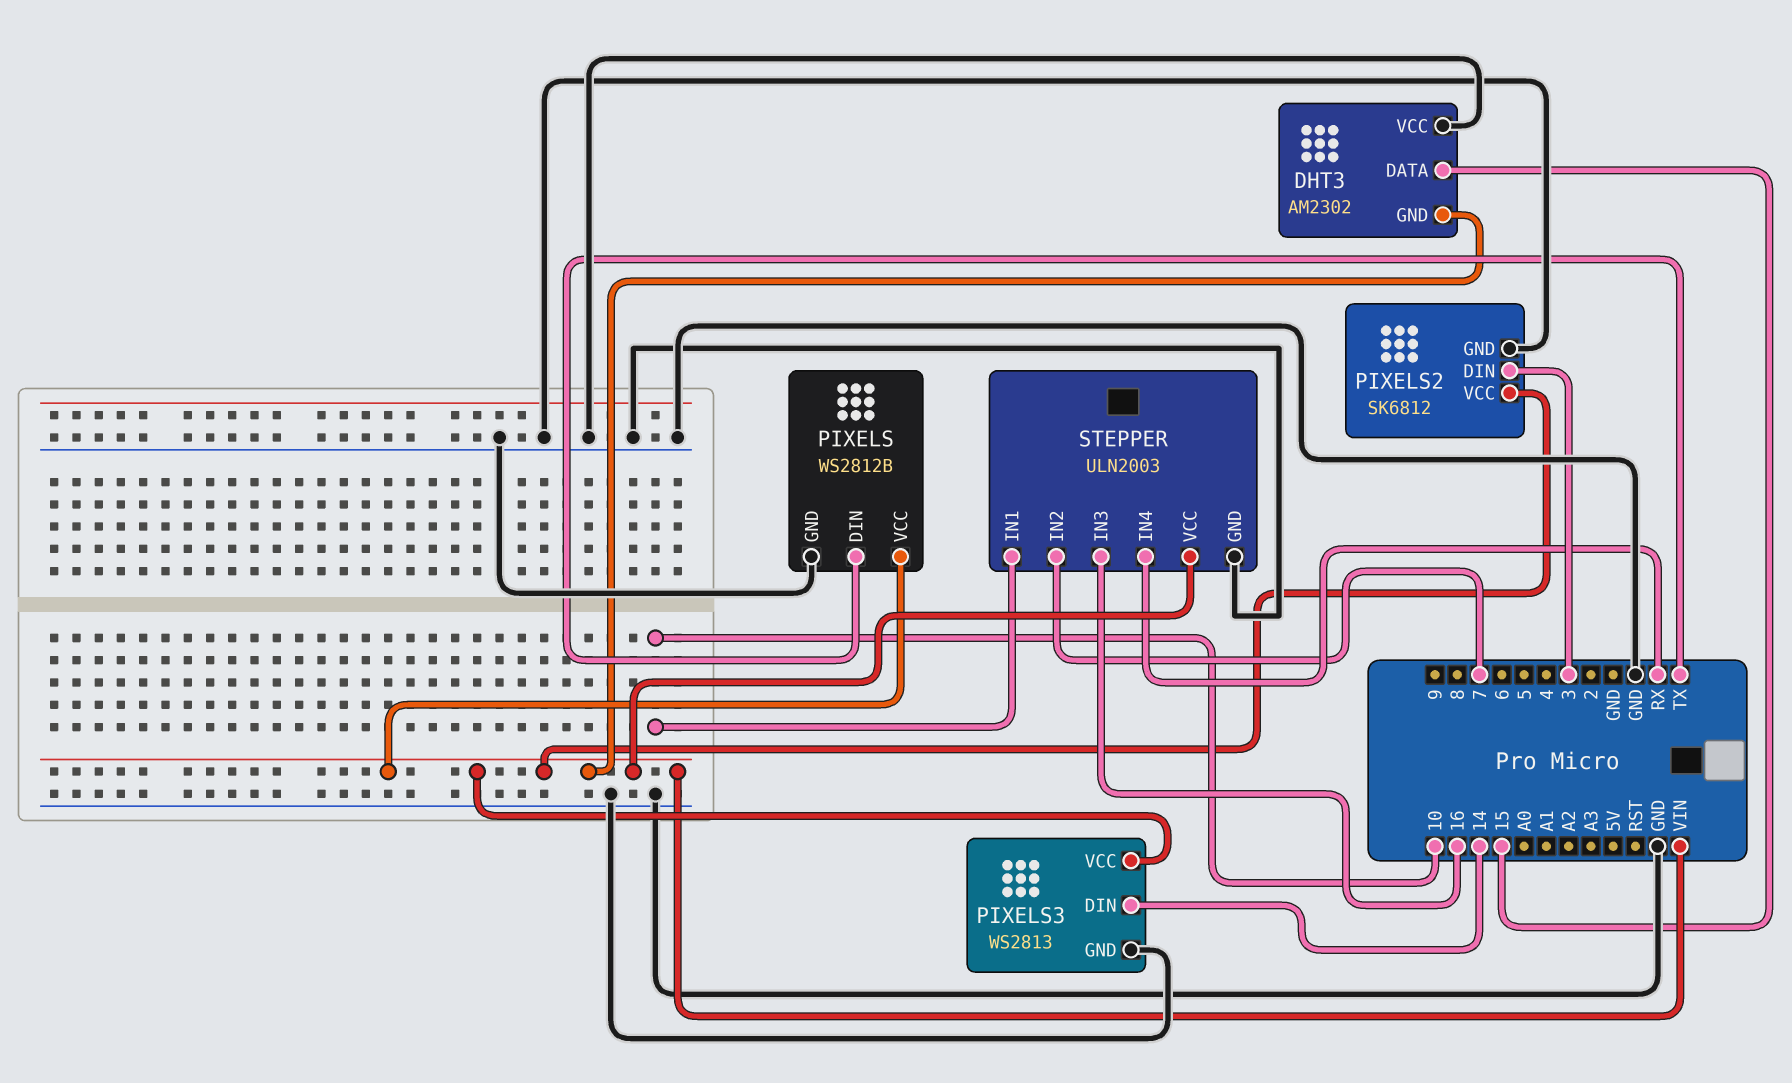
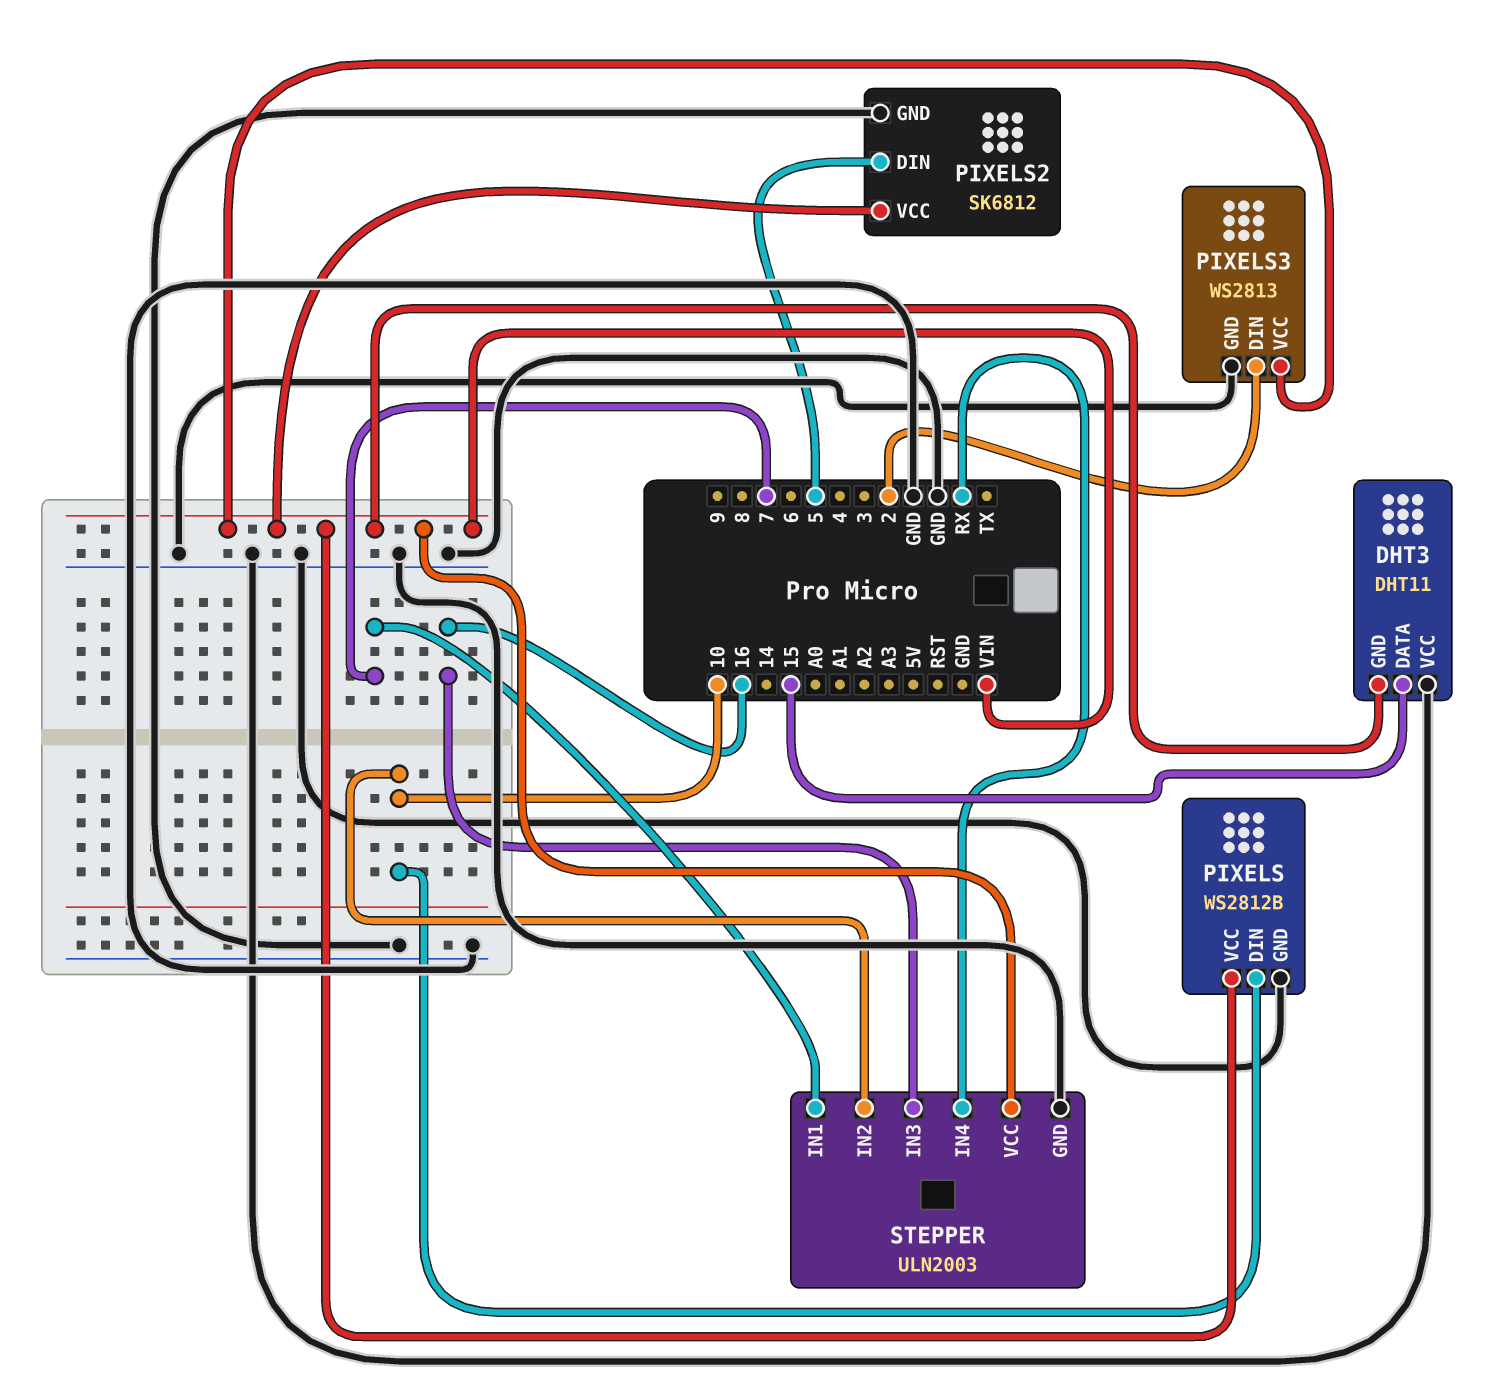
DHT3: AM2302 -> DHT11
PIXELS pin DIN: TX -> 10
PIXELS2 pin DIN: 3 -> 5
PIXELS3 pin DIN: 14 -> 2
STEPPER pin IN1: 10 -> 7
STEPPER pin IN2: 7 -> 10

